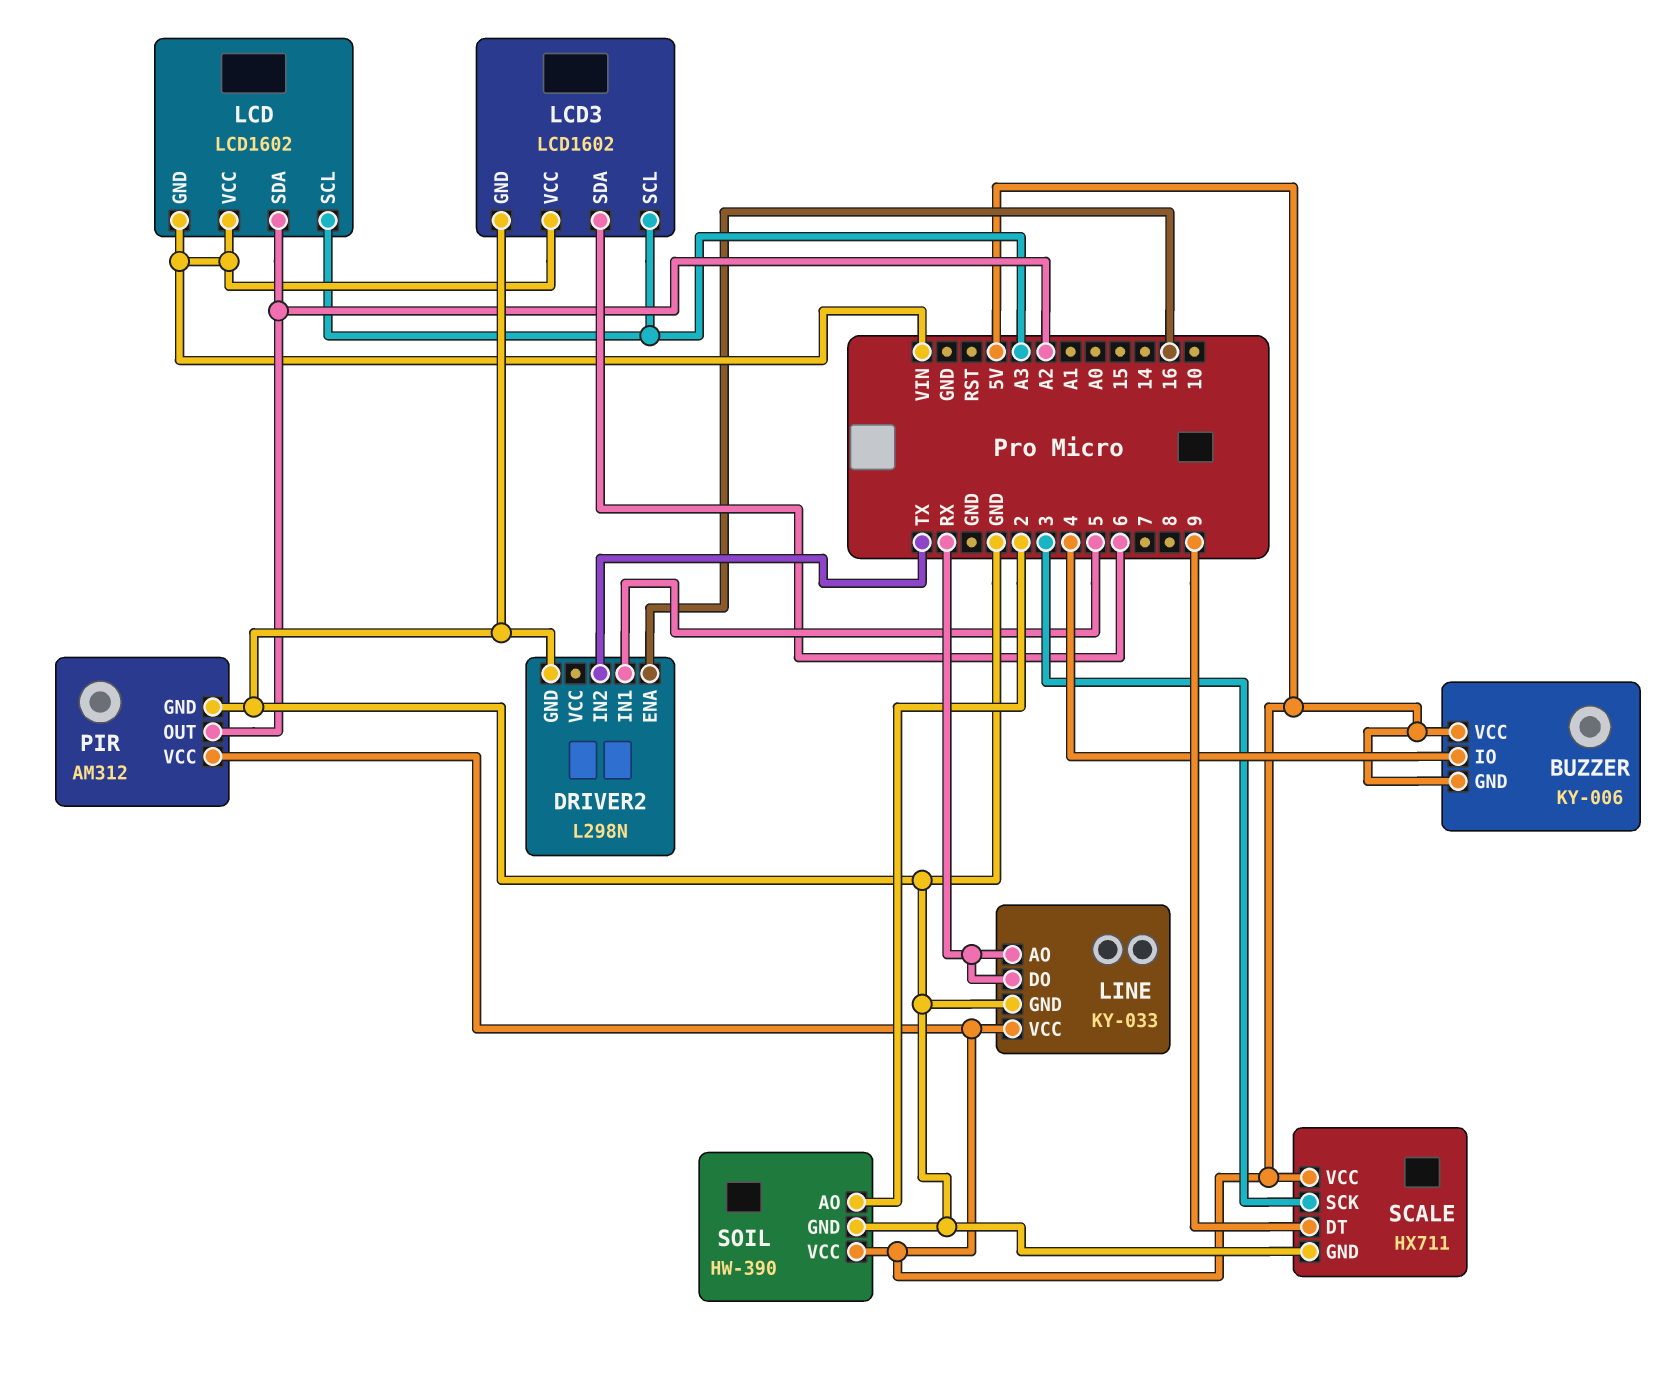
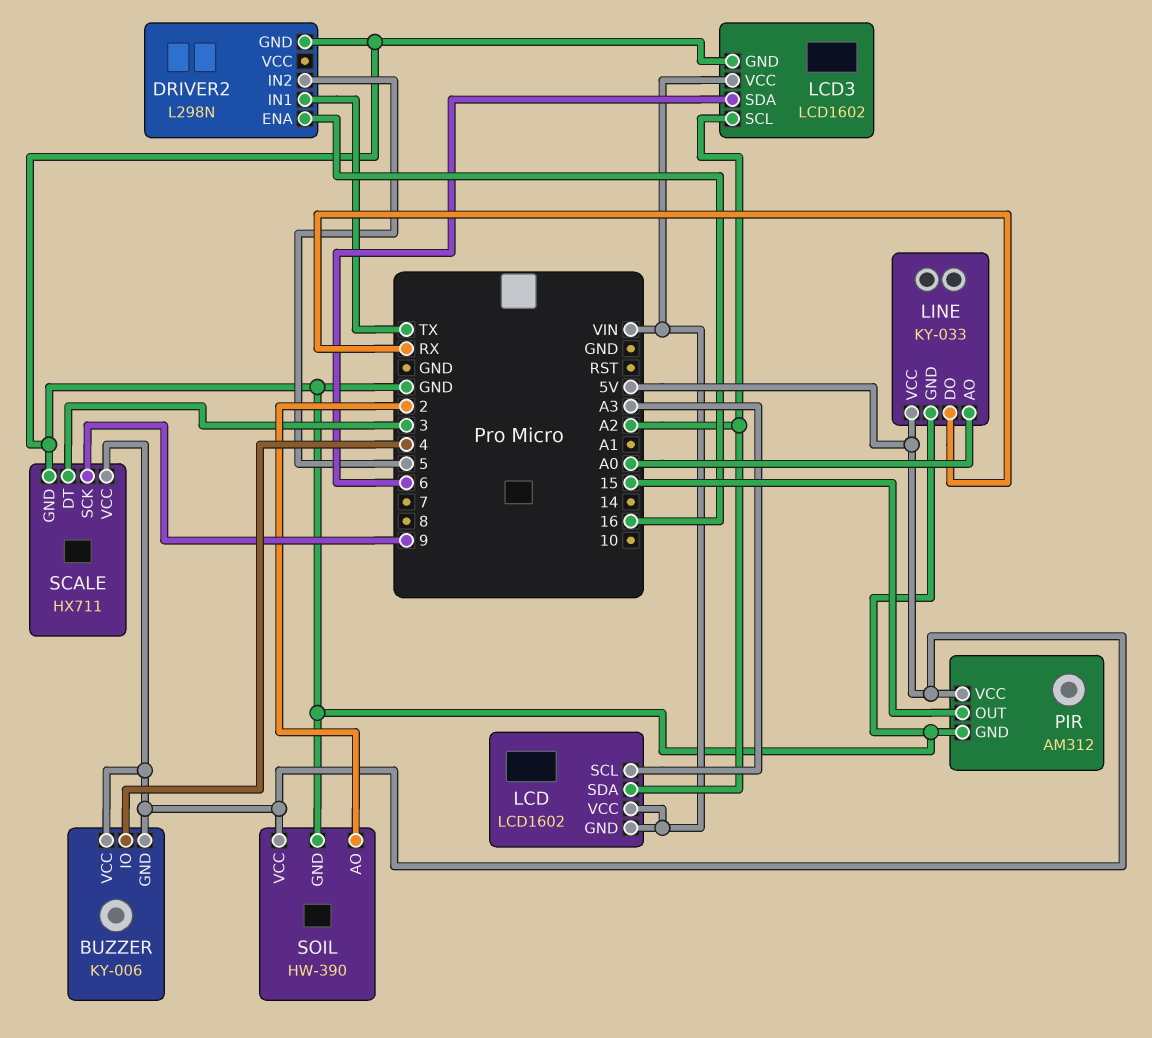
DRIVER2 pin IN1: 5 -> TX
DRIVER2 pin IN2: TX -> 5
LCD3 pin SCL: A3 -> A2
LINE pin AO: RX -> A0
PIR pin OUT: A2 -> 15
SCALE pin DT: 9 -> 3
SCALE pin SCK: 3 -> 9

